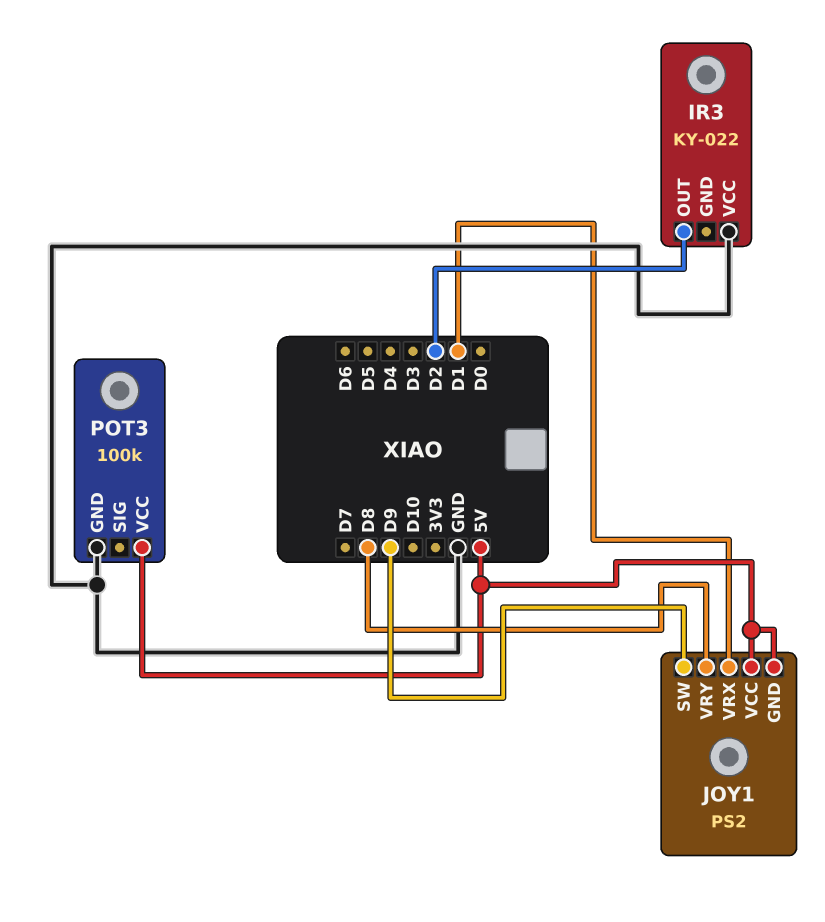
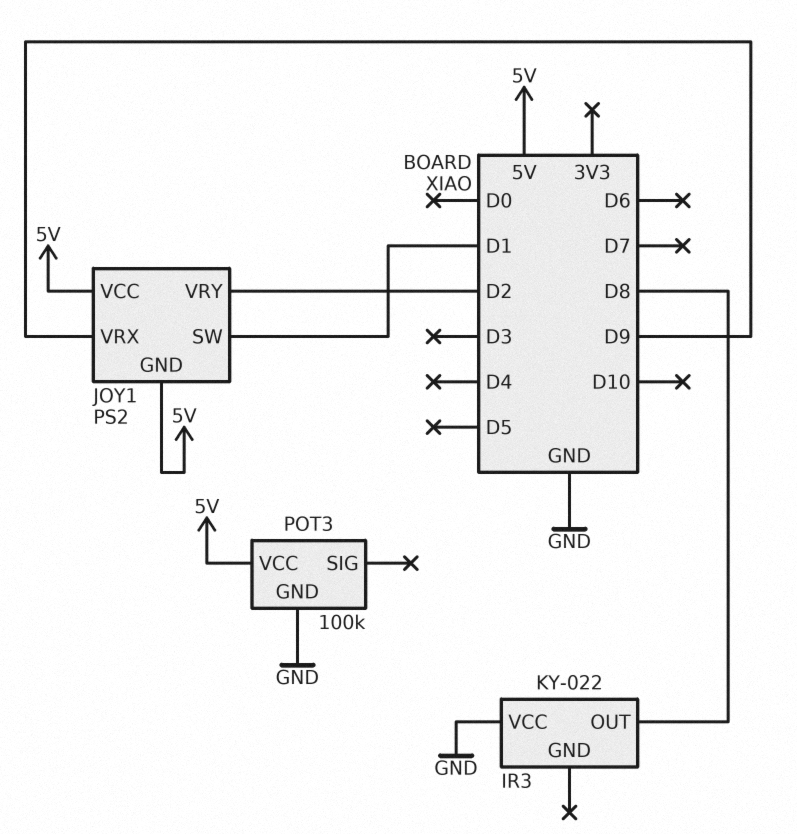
IR3 pin OUT: D2 -> D8
JOY1 pin SW: D9 -> D1
JOY1 pin VRX: D1 -> D9
JOY1 pin VRY: D8 -> D2

